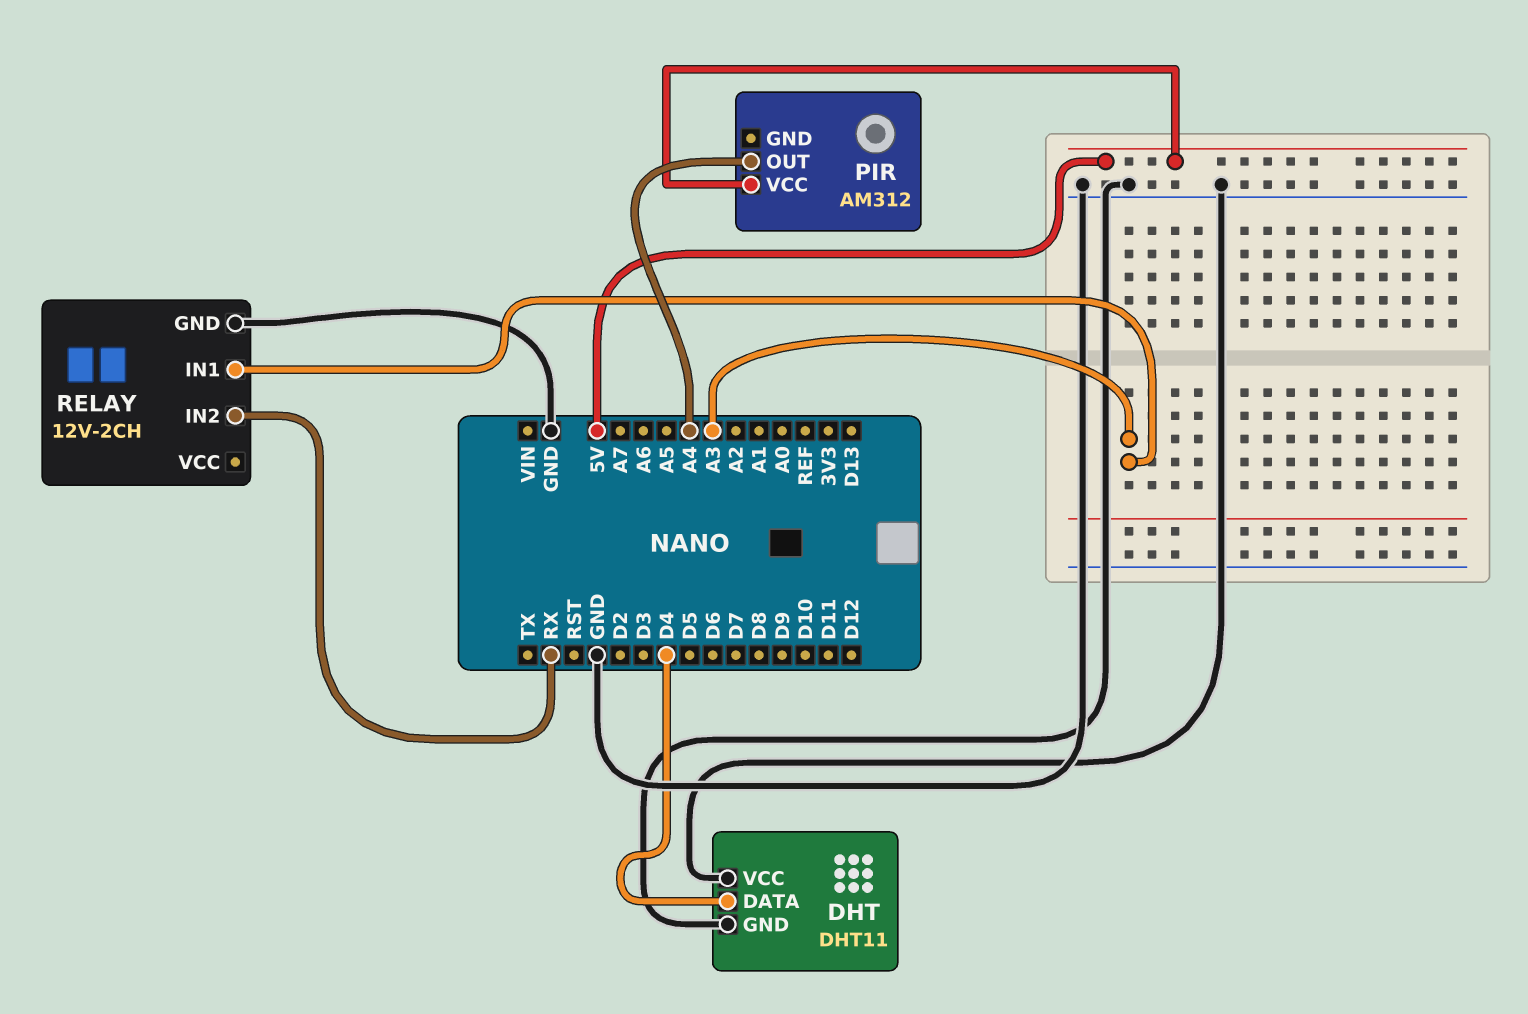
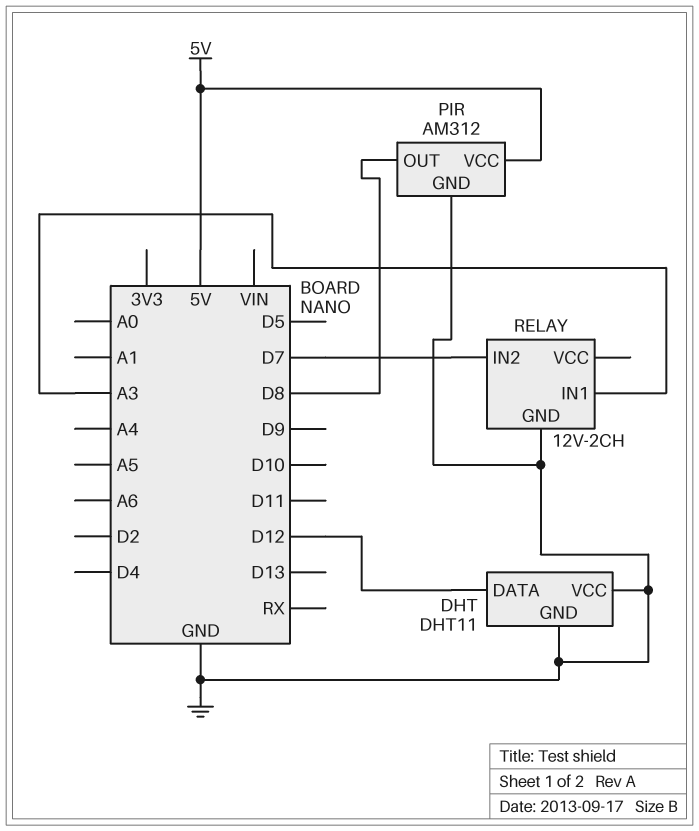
DHT pin DATA: D4 -> D12
PIR pin GND: none -> GND
PIR pin OUT: A4 -> D8
RELAY pin IN2: RX -> D7

